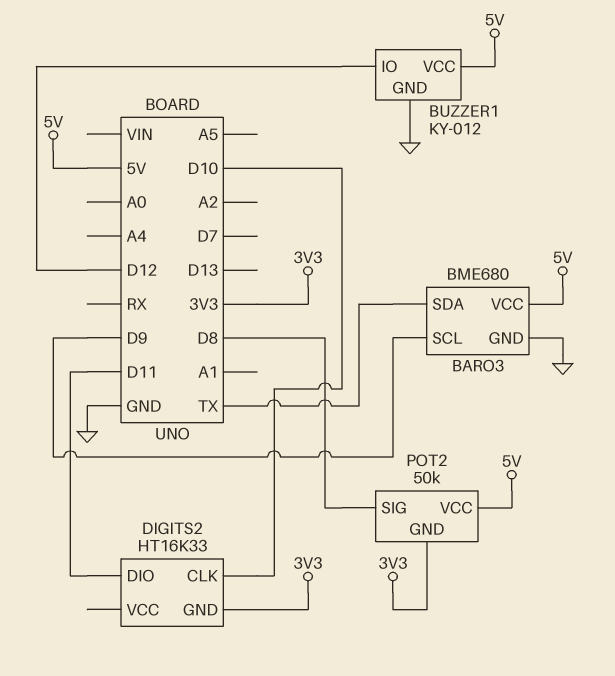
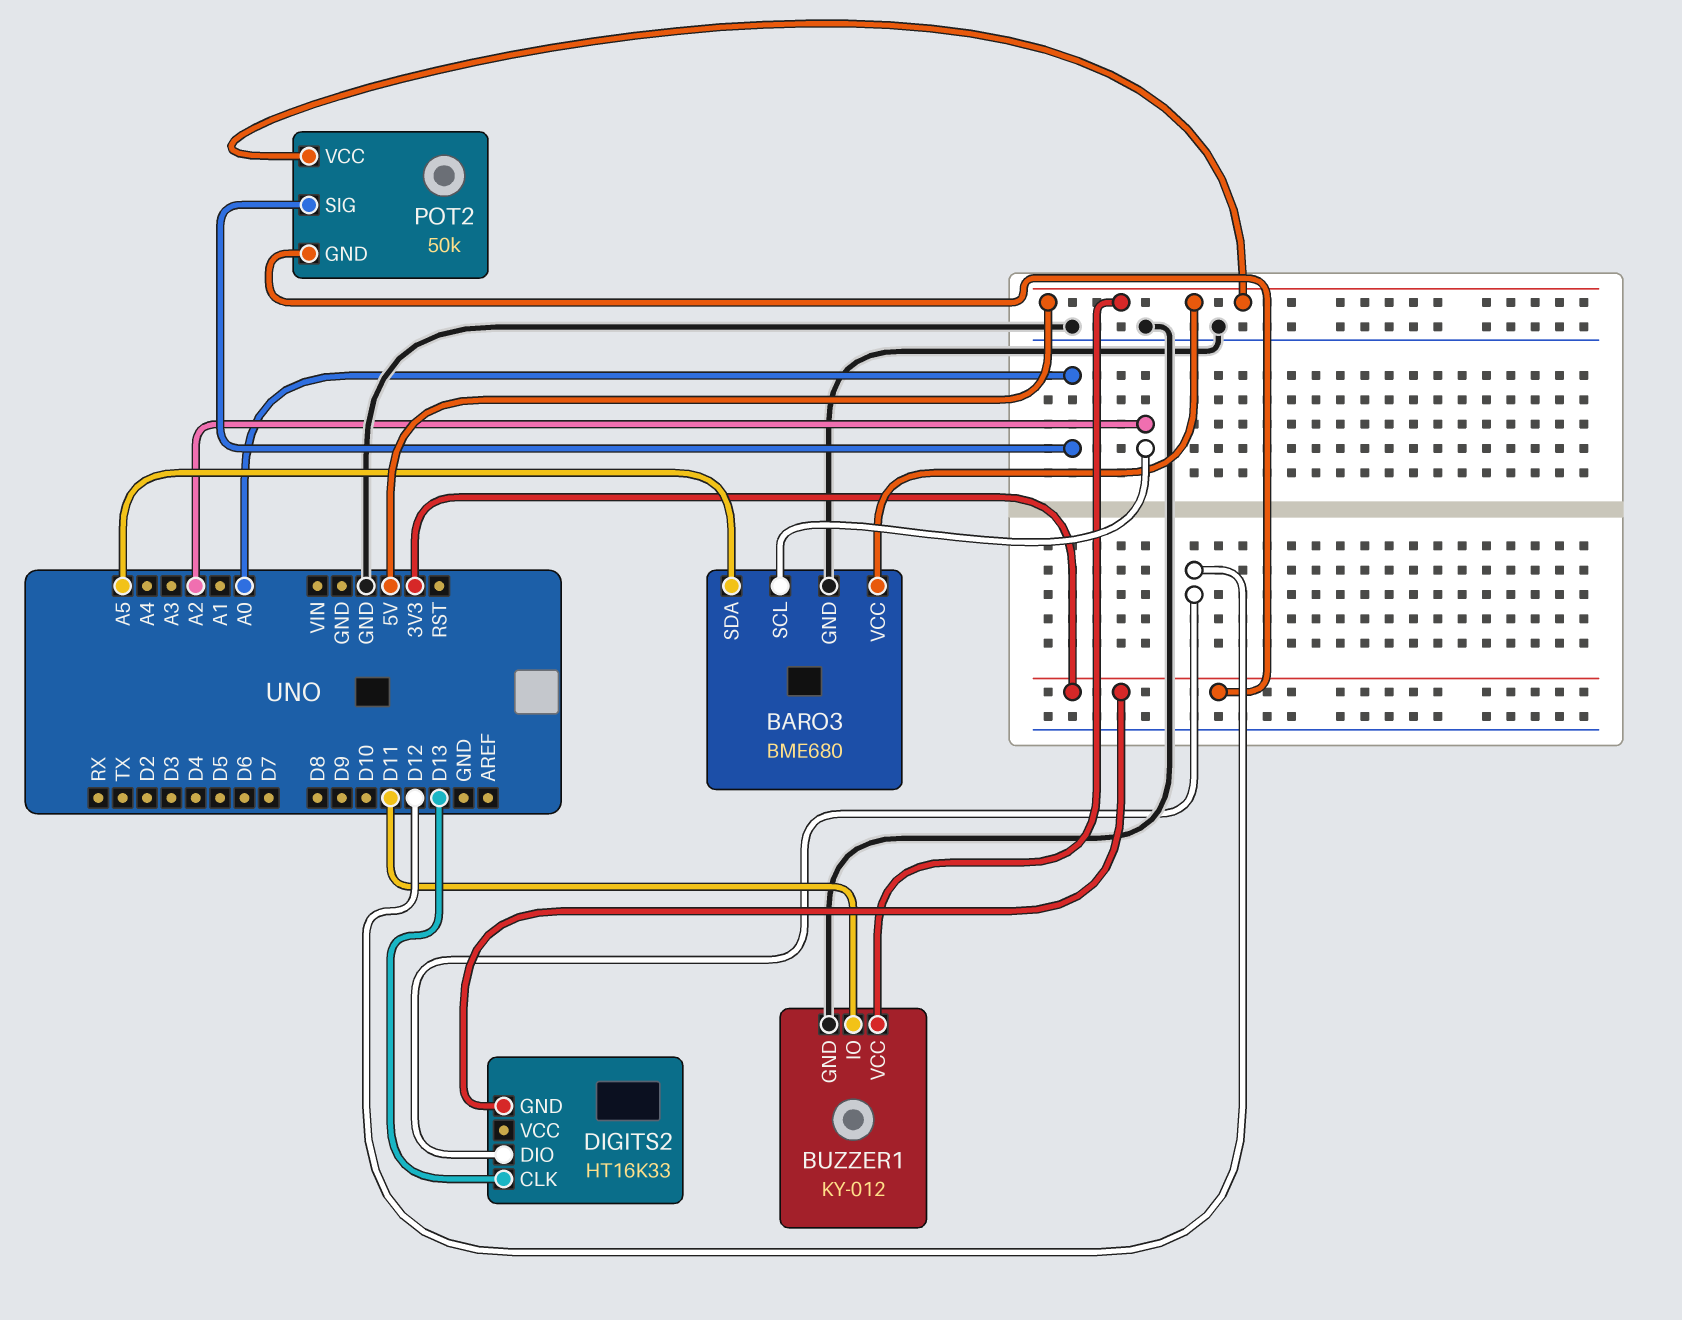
BARO3 pin SCL: D9 -> A2
BARO3 pin SDA: TX -> A5
BUZZER1 pin IO: D12 -> D11
DIGITS2 pin CLK: D10 -> D13
DIGITS2 pin DIO: D11 -> D12
POT2 pin SIG: D8 -> A0

